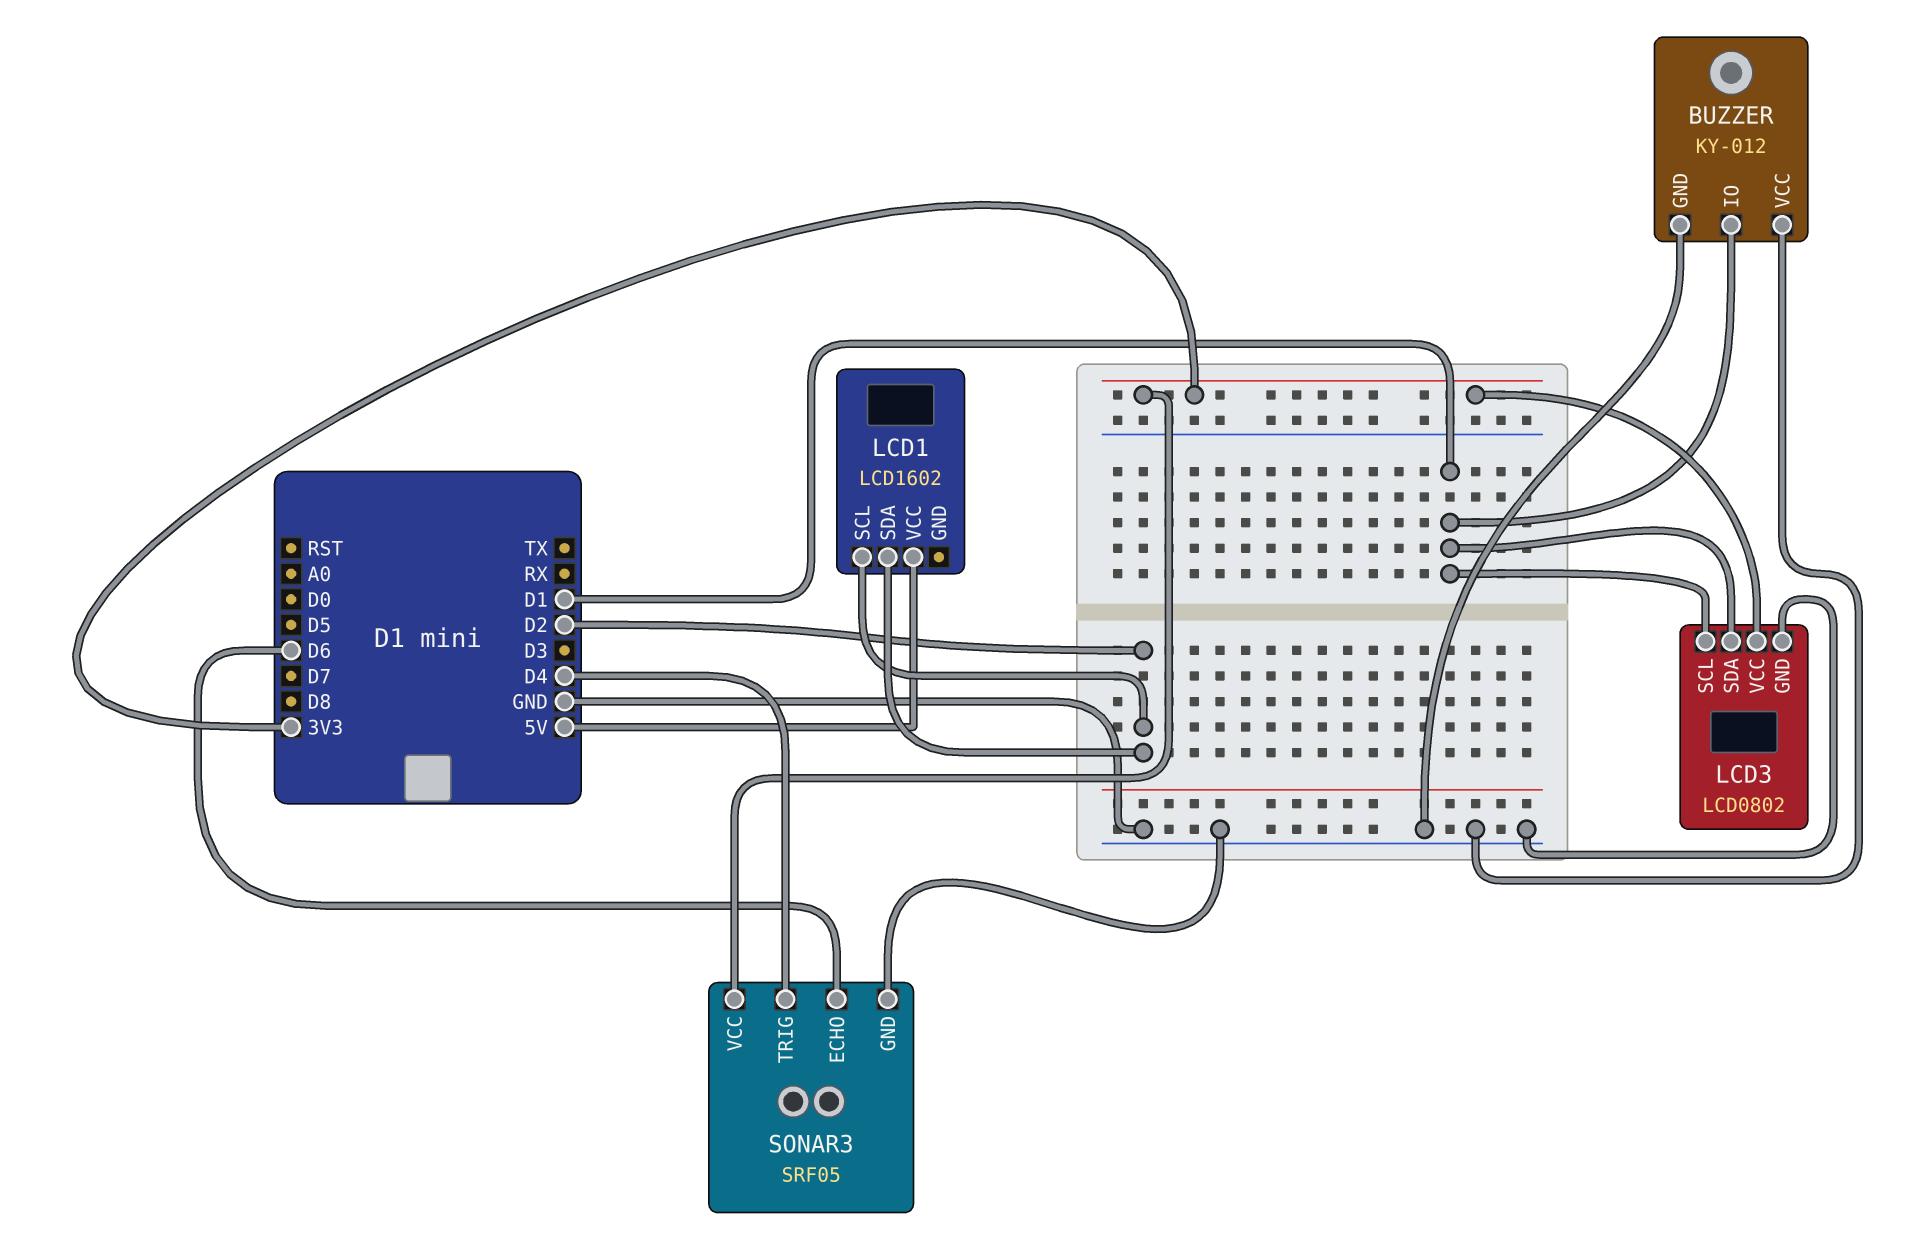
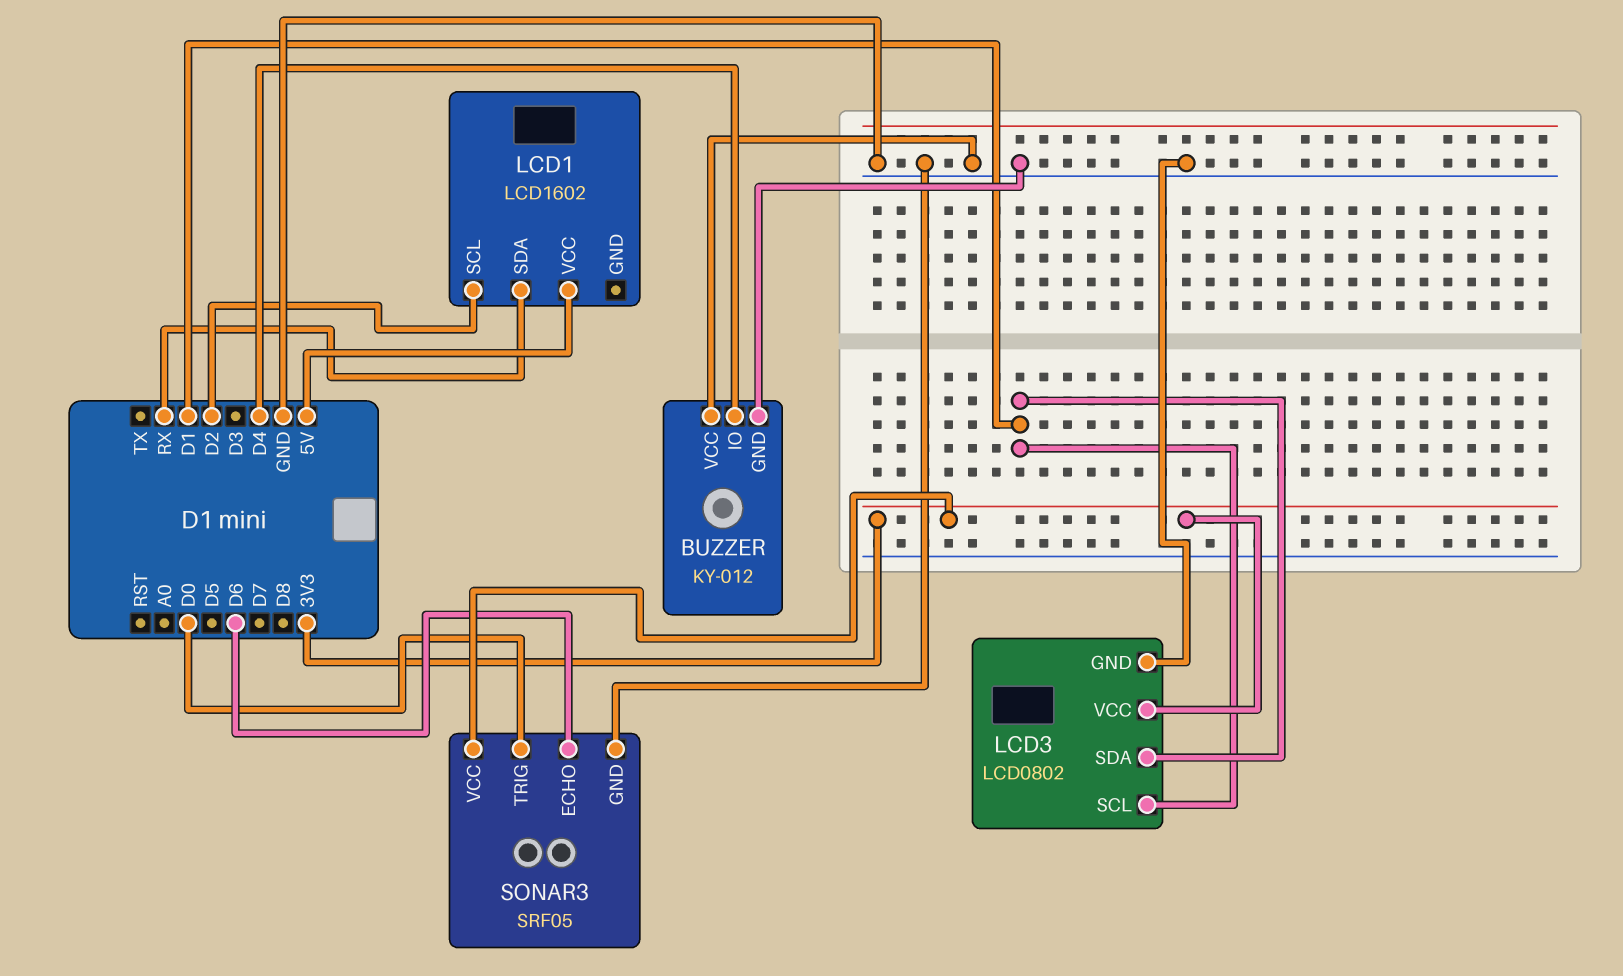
BUZZER pin IO: D1 -> D4
LCD1 pin SDA: D2 -> RX
SONAR3 pin TRIG: D4 -> D0

